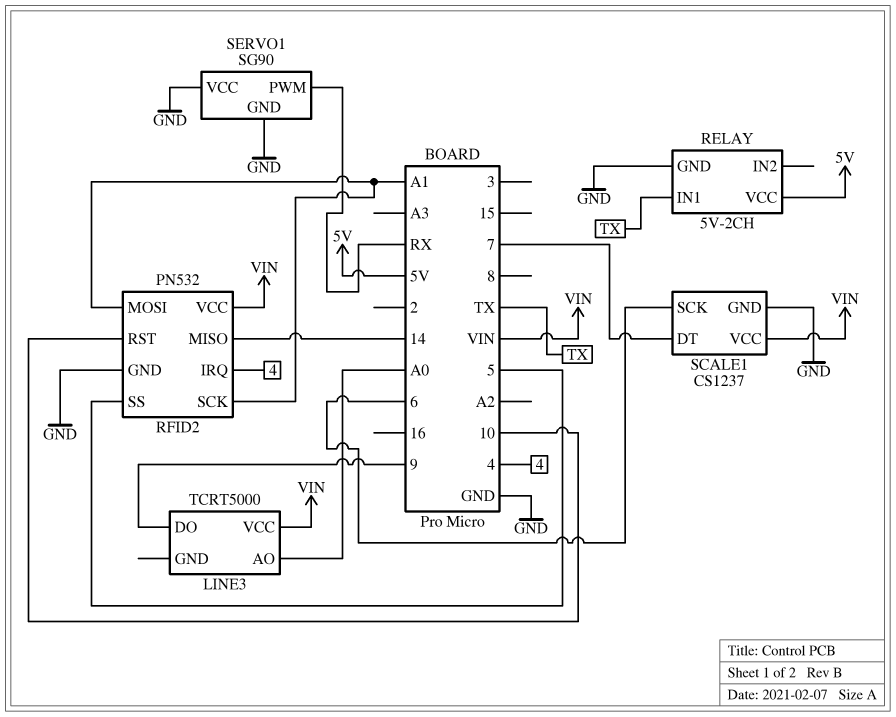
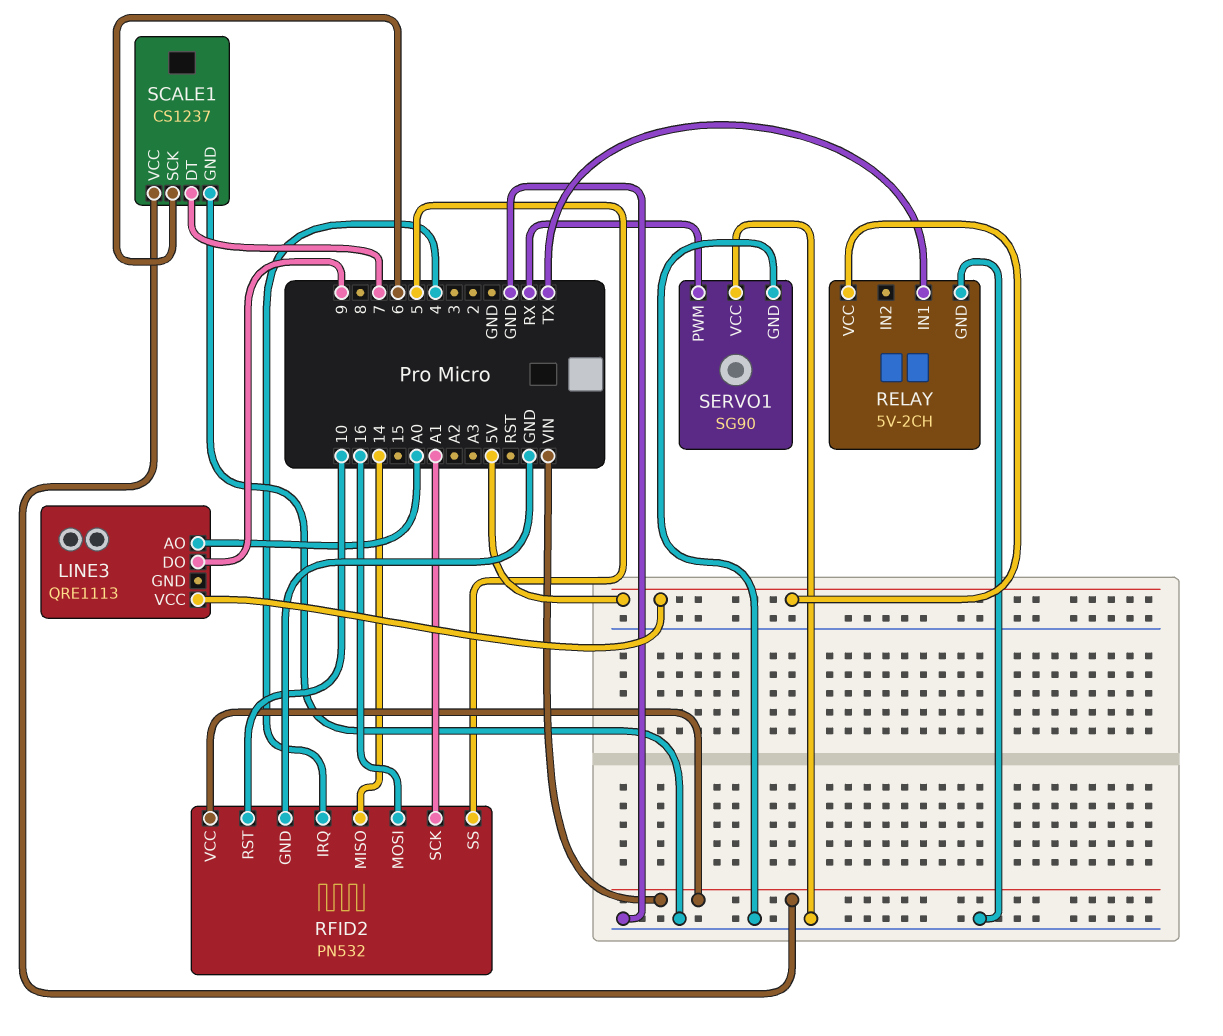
LINE3: TCRT5000 -> QRE1113
LINE3 pin VCC: VIN -> 5V
RFID2 pin MOSI: A1 -> 16

